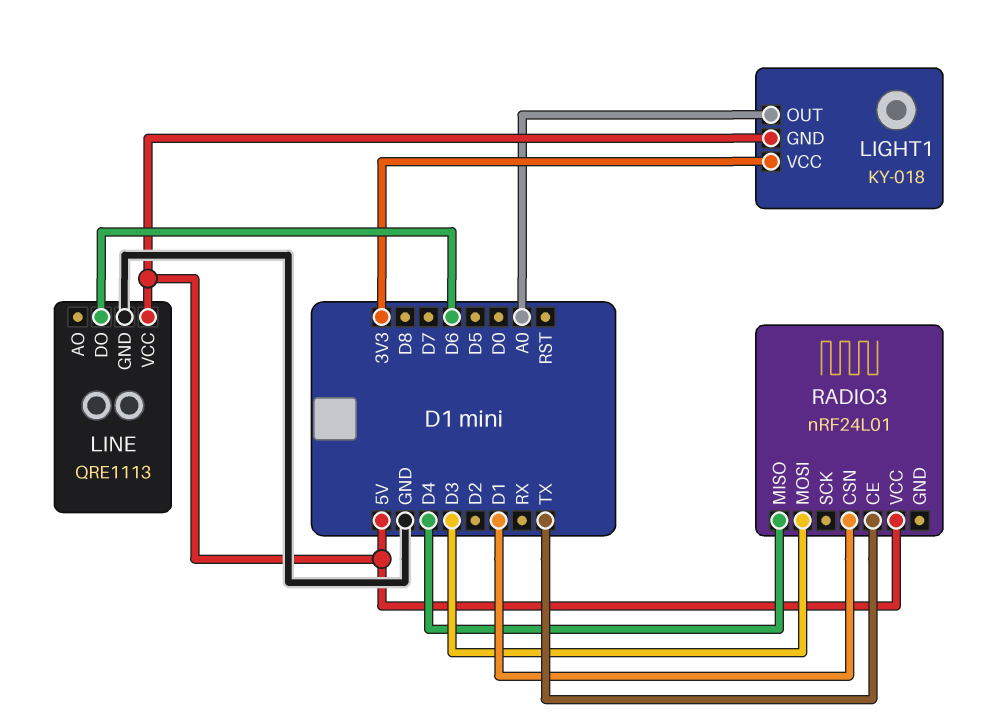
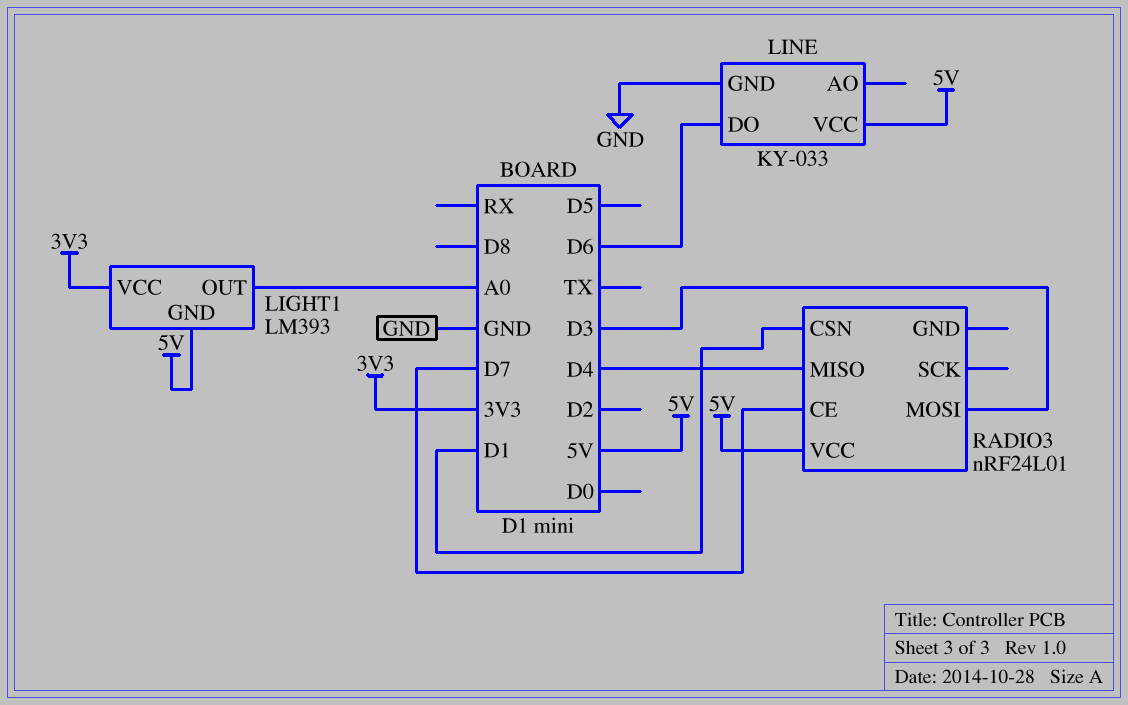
LIGHT1: KY-018 -> LM393
LINE: QRE1113 -> KY-033
RADIO3 pin CE: TX -> D7

